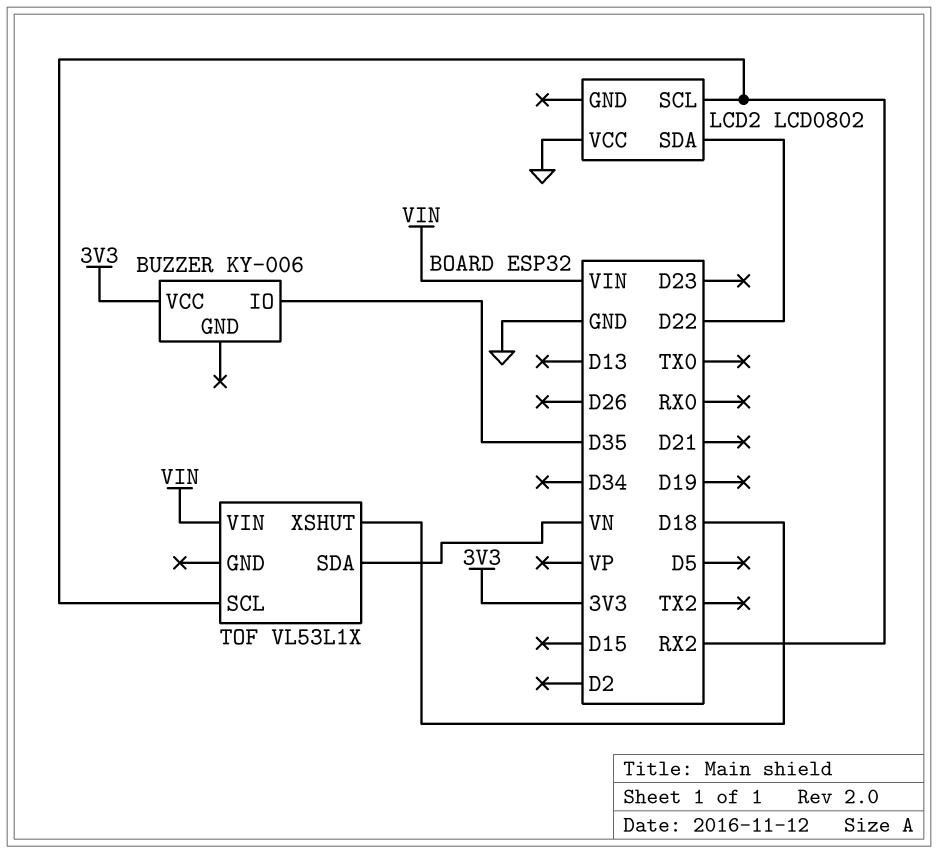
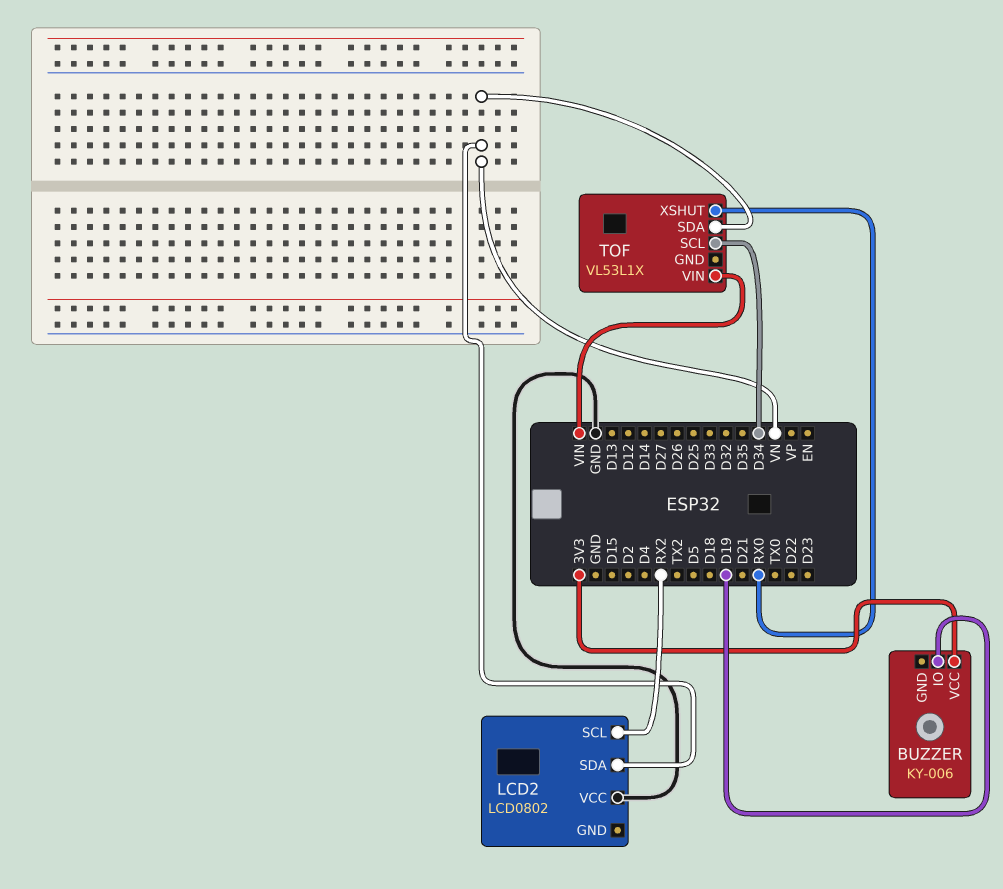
BUZZER pin IO: D35 -> D19
LCD2 pin SDA: D22 -> VN
TOF pin SCL: RX2 -> D34
TOF pin XSHUT: D18 -> RX0

